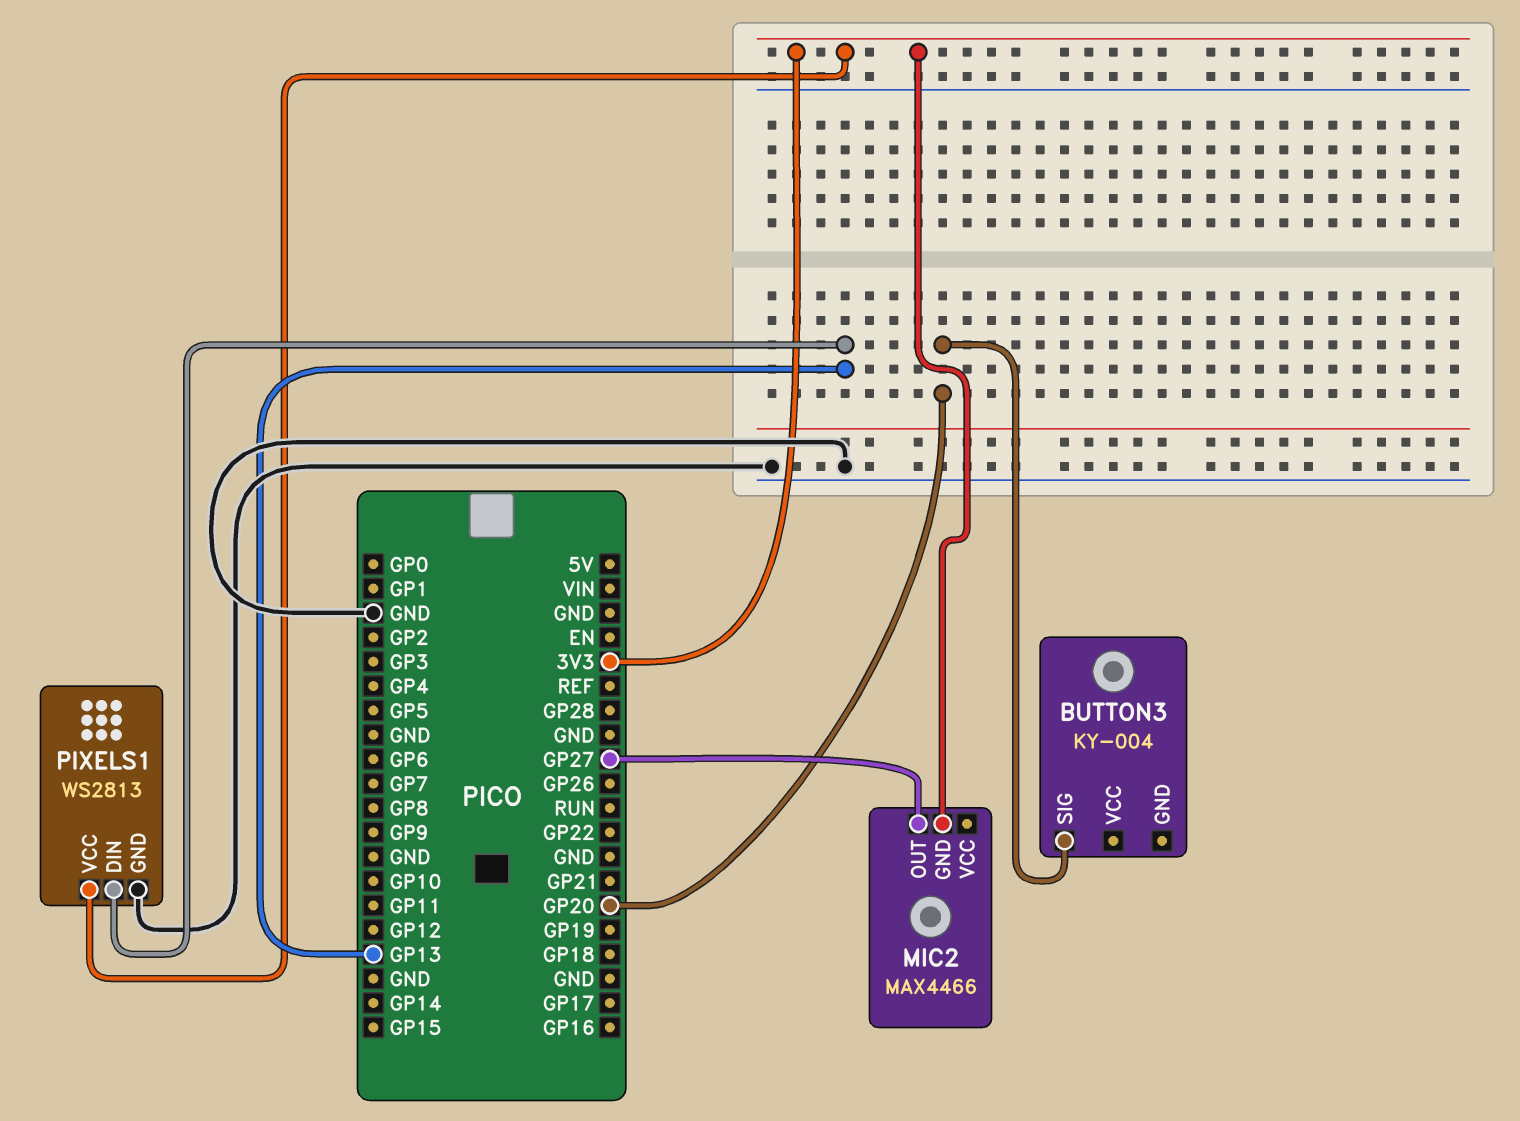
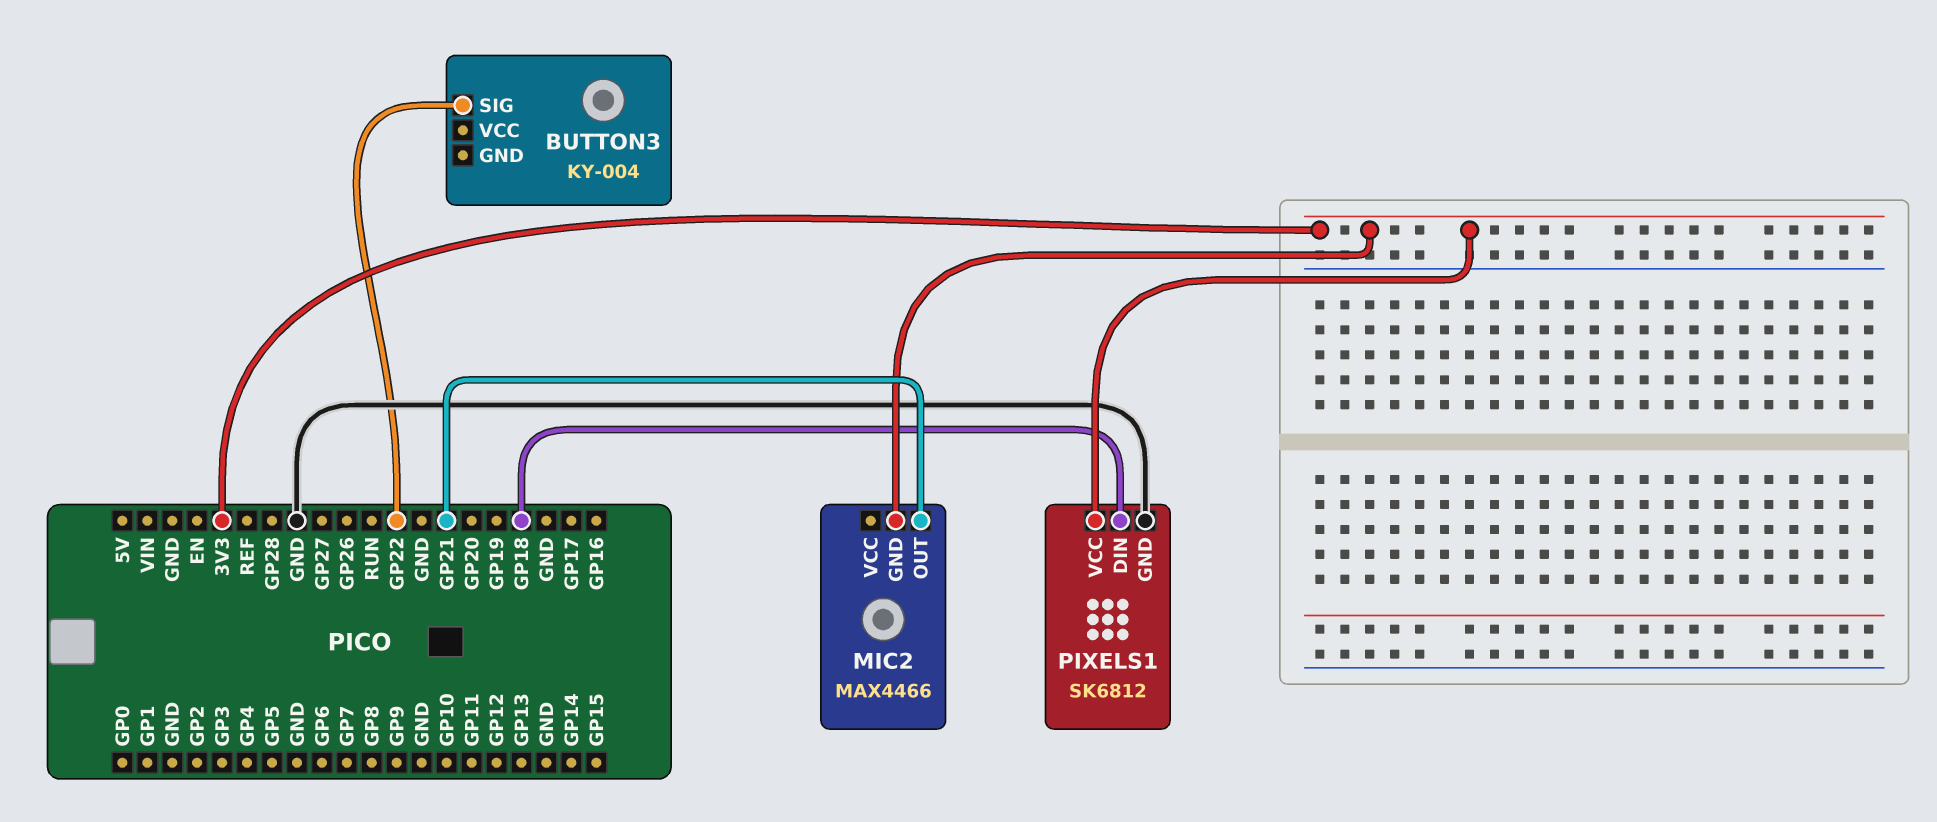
BUTTON3 pin SIG: GP20 -> GP22
MIC2 pin OUT: GP27 -> GP21
PIXELS1: WS2813 -> SK6812
PIXELS1 pin DIN: GP13 -> GP18

